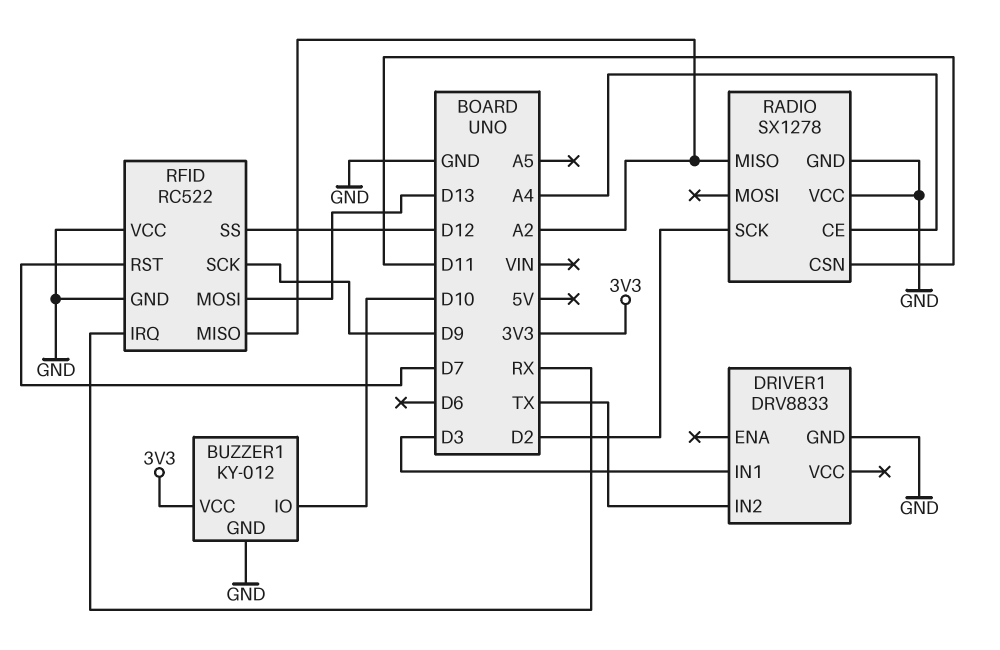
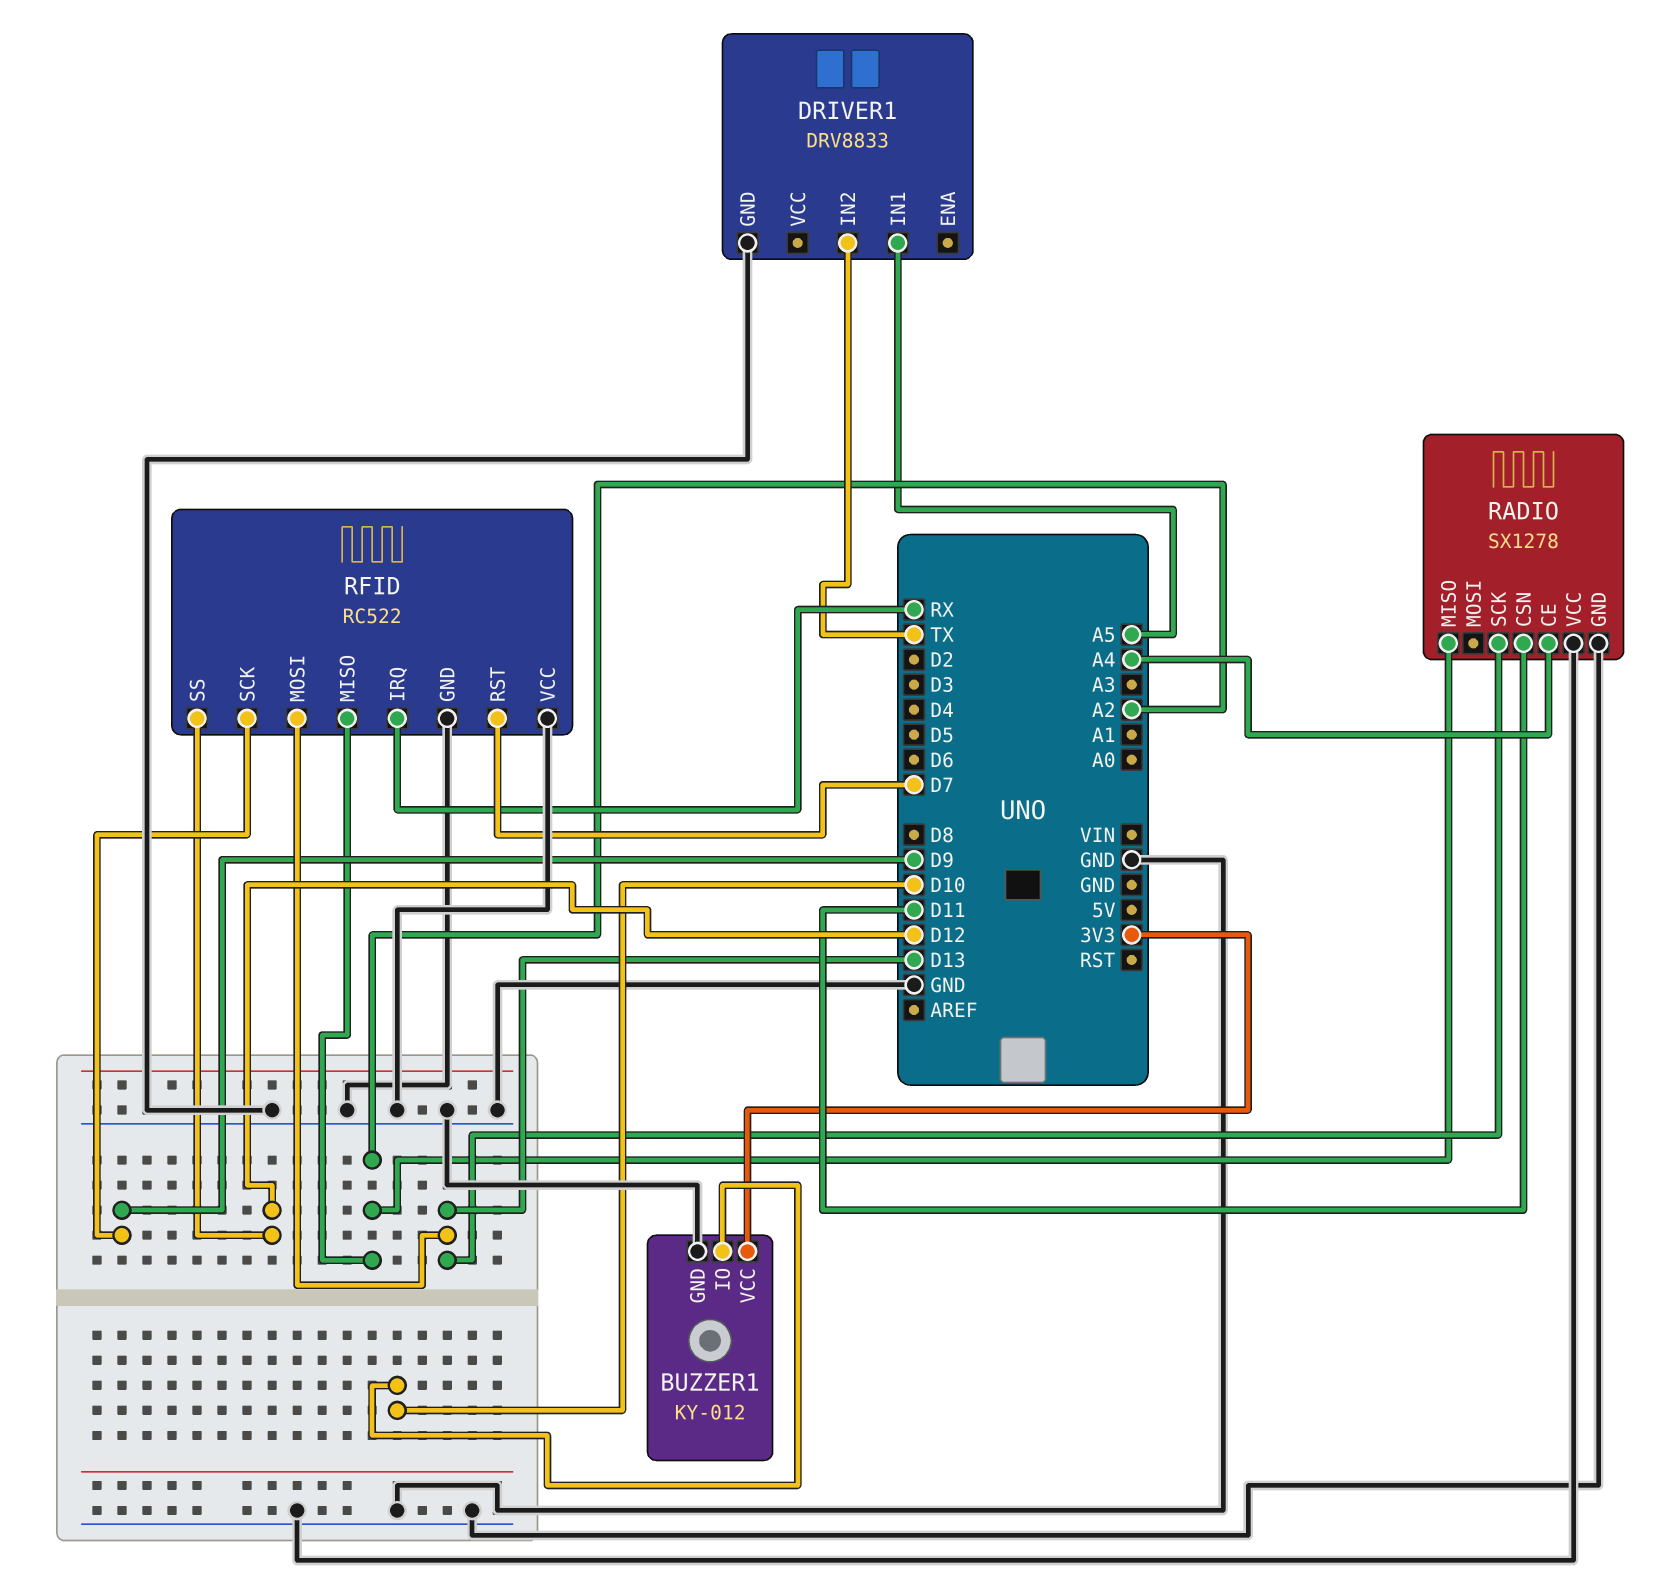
DRIVER1 pin IN1: D3 -> A5
RADIO pin SCK: D2 -> D13

